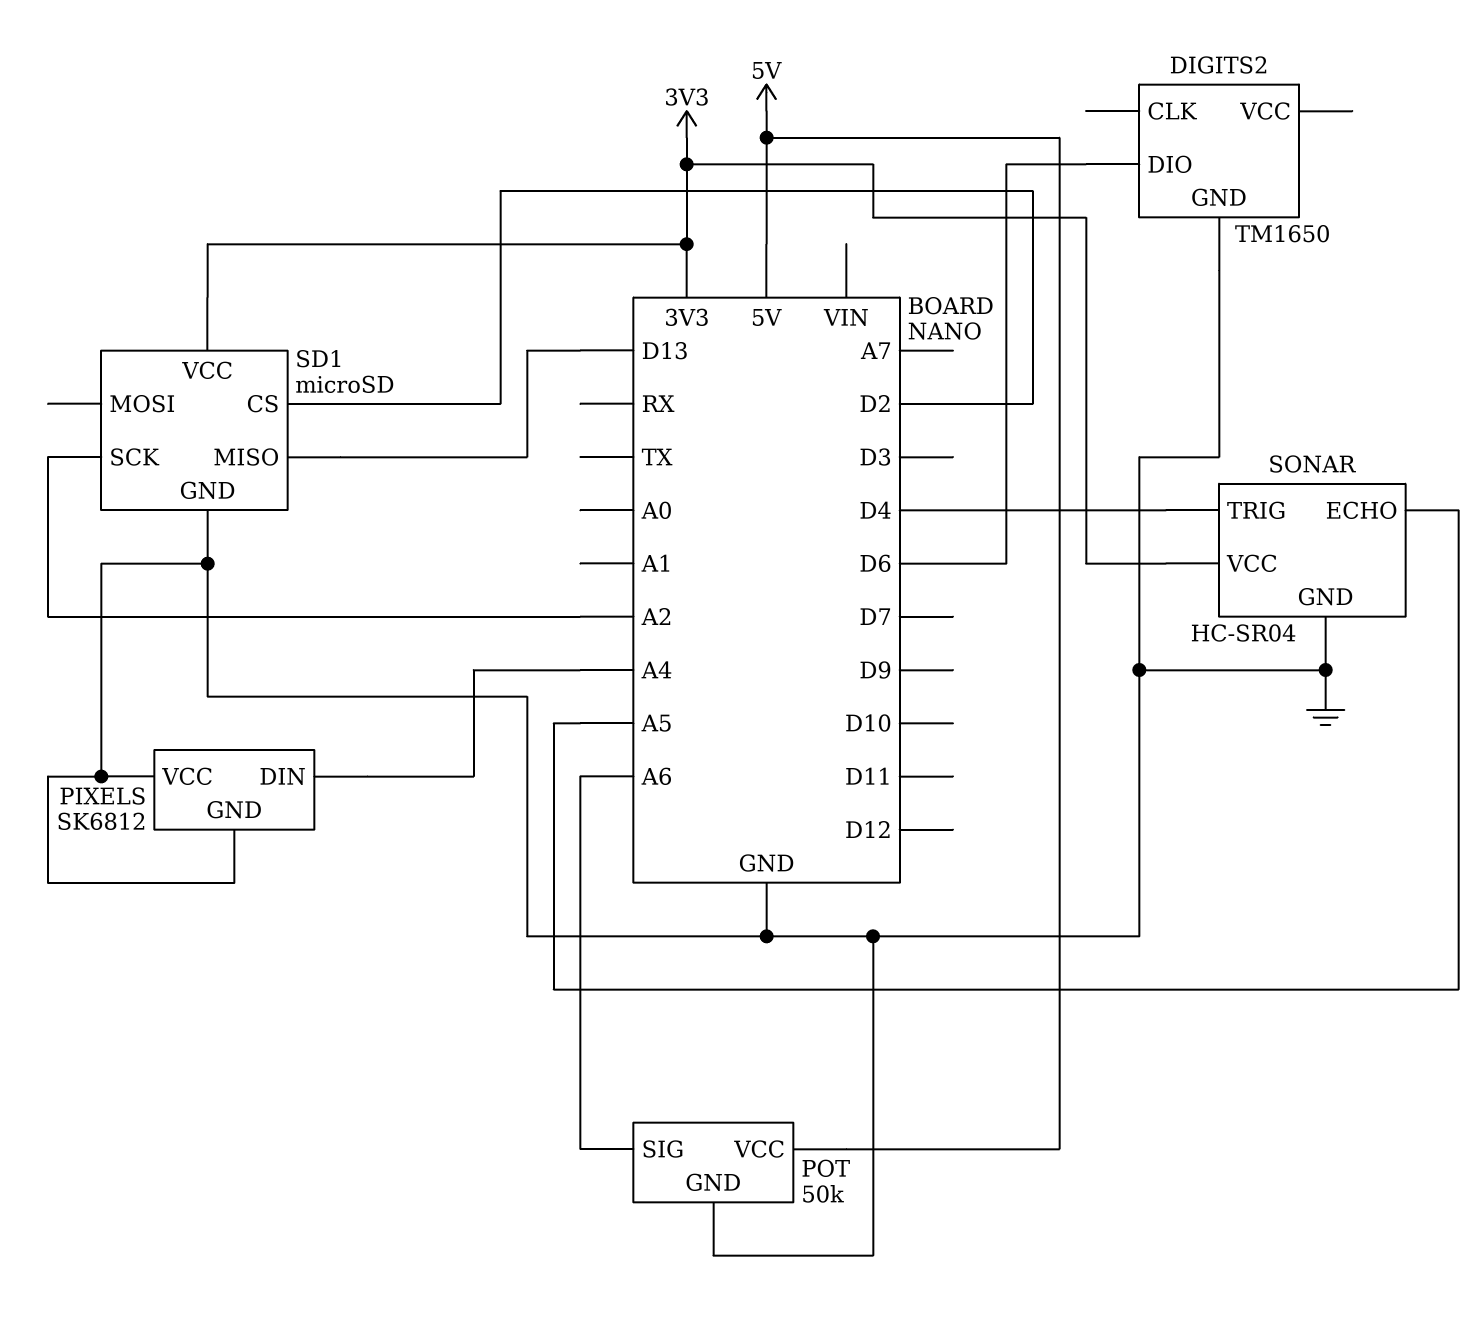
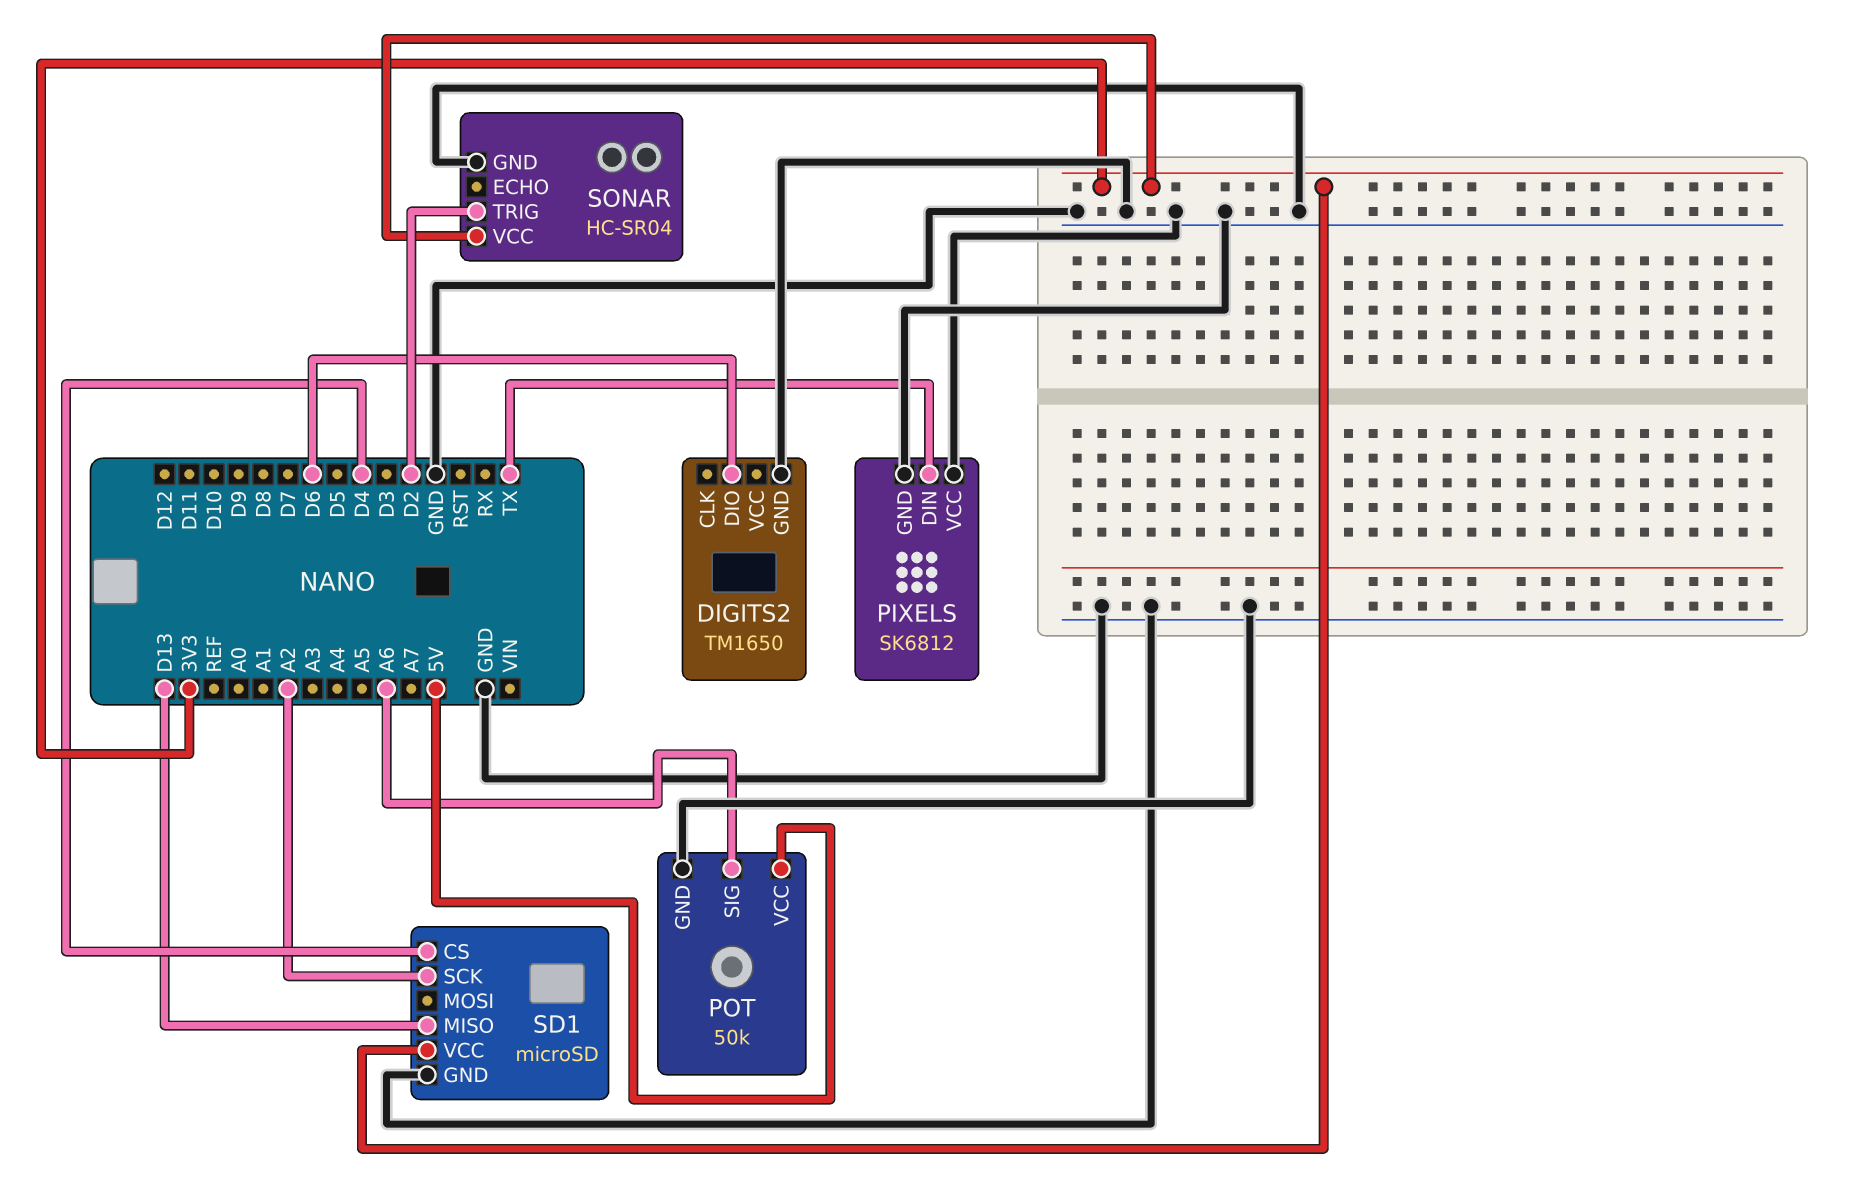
PIXELS pin DIN: A4 -> TX
SD1 pin CS: D2 -> D4
SONAR pin ECHO: A5 -> none
SONAR pin TRIG: D4 -> D2

